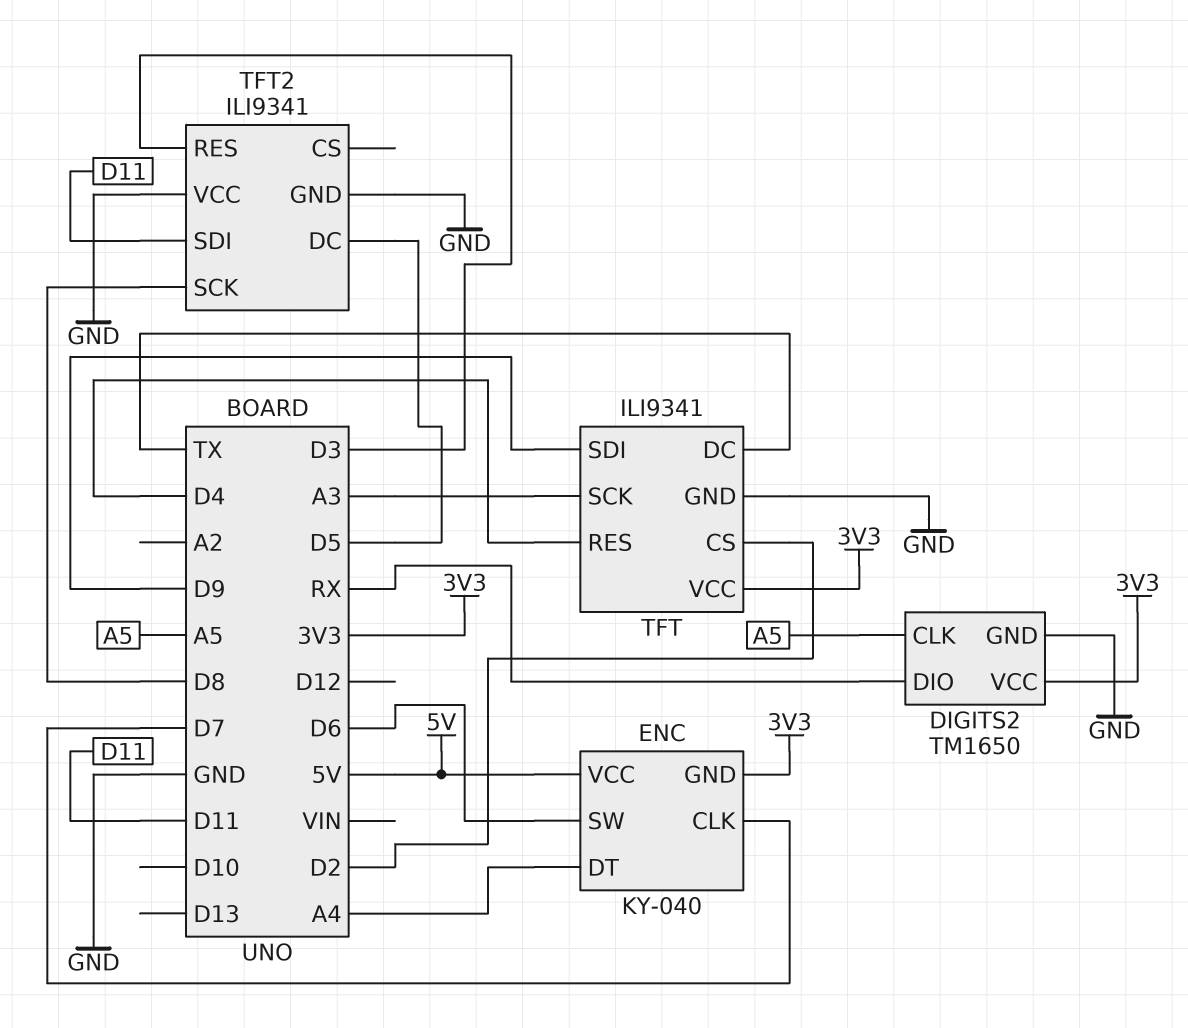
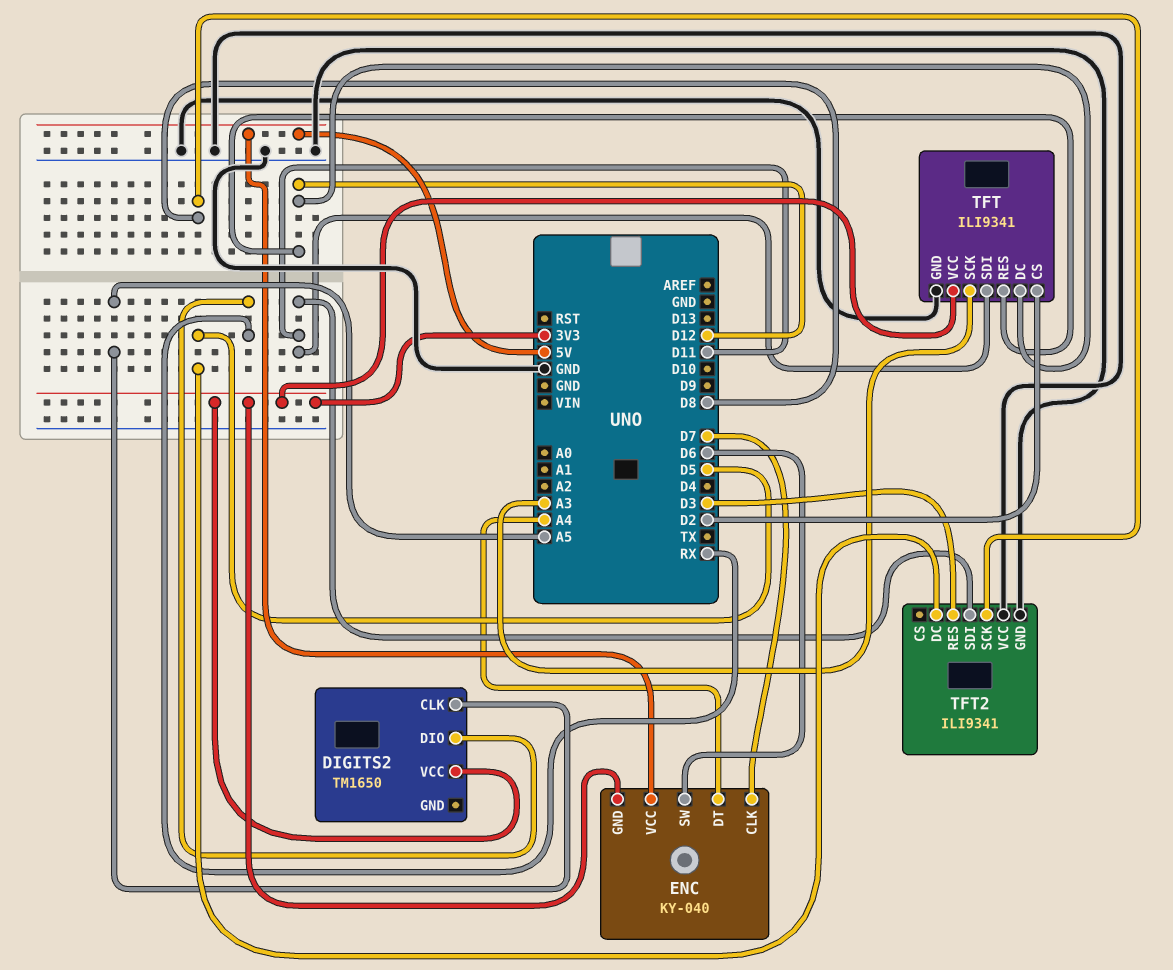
DIGITS2 pin GND: GND -> none
TFT pin DC: TX -> D12
TFT pin RES: D4 -> D12
TFT pin SDI: D9 -> D11

